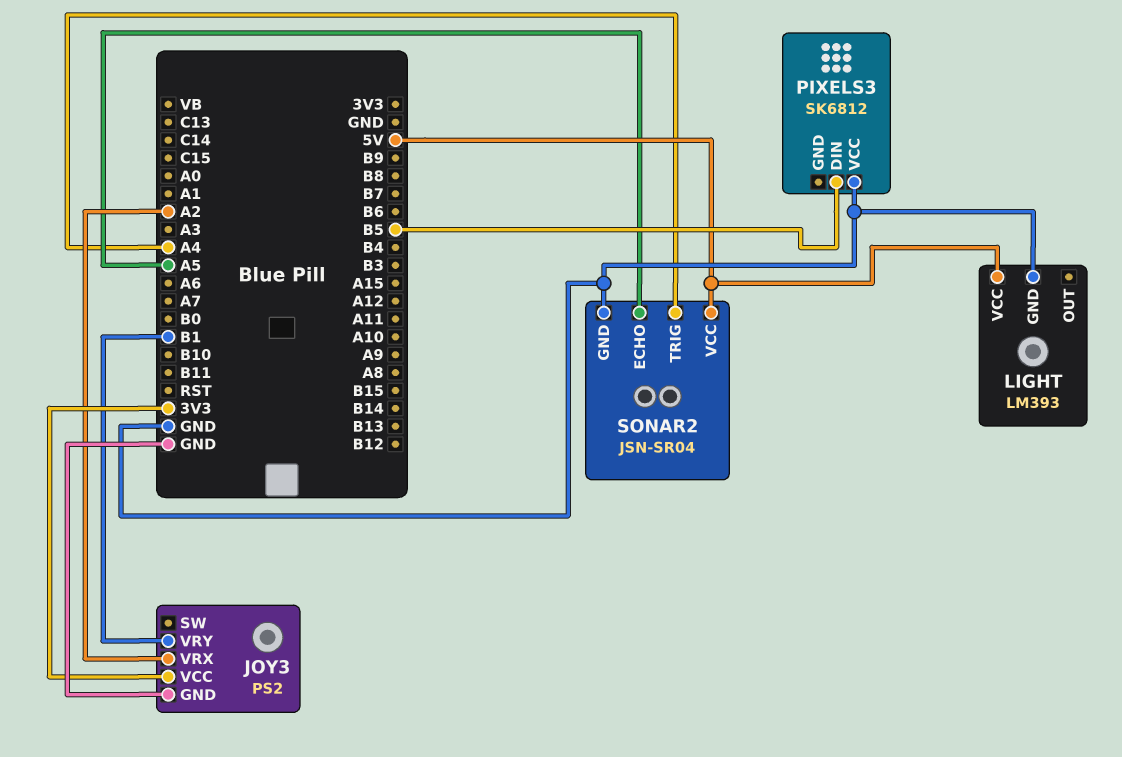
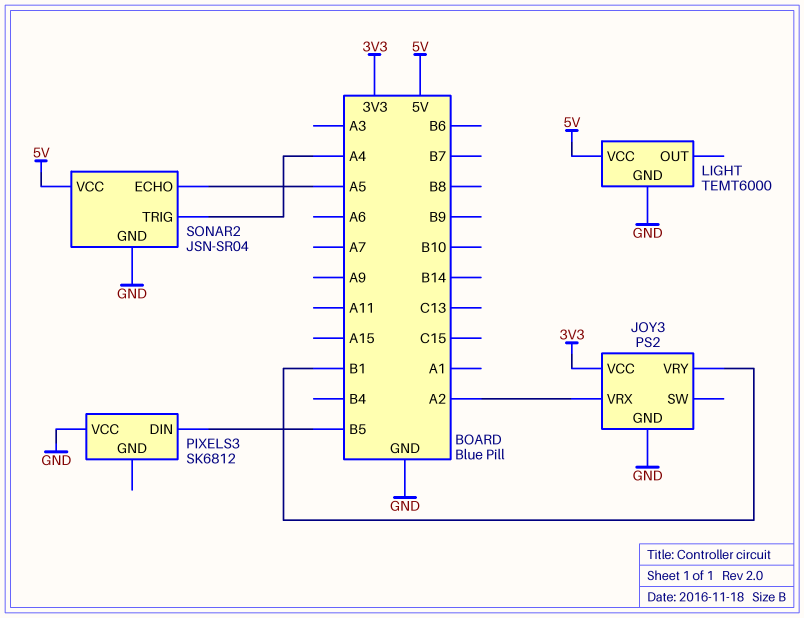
LIGHT: LM393 -> TEMT6000

